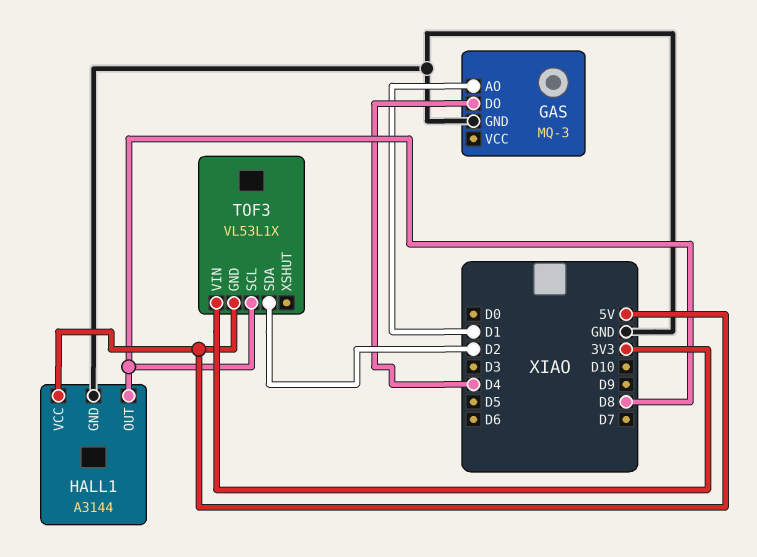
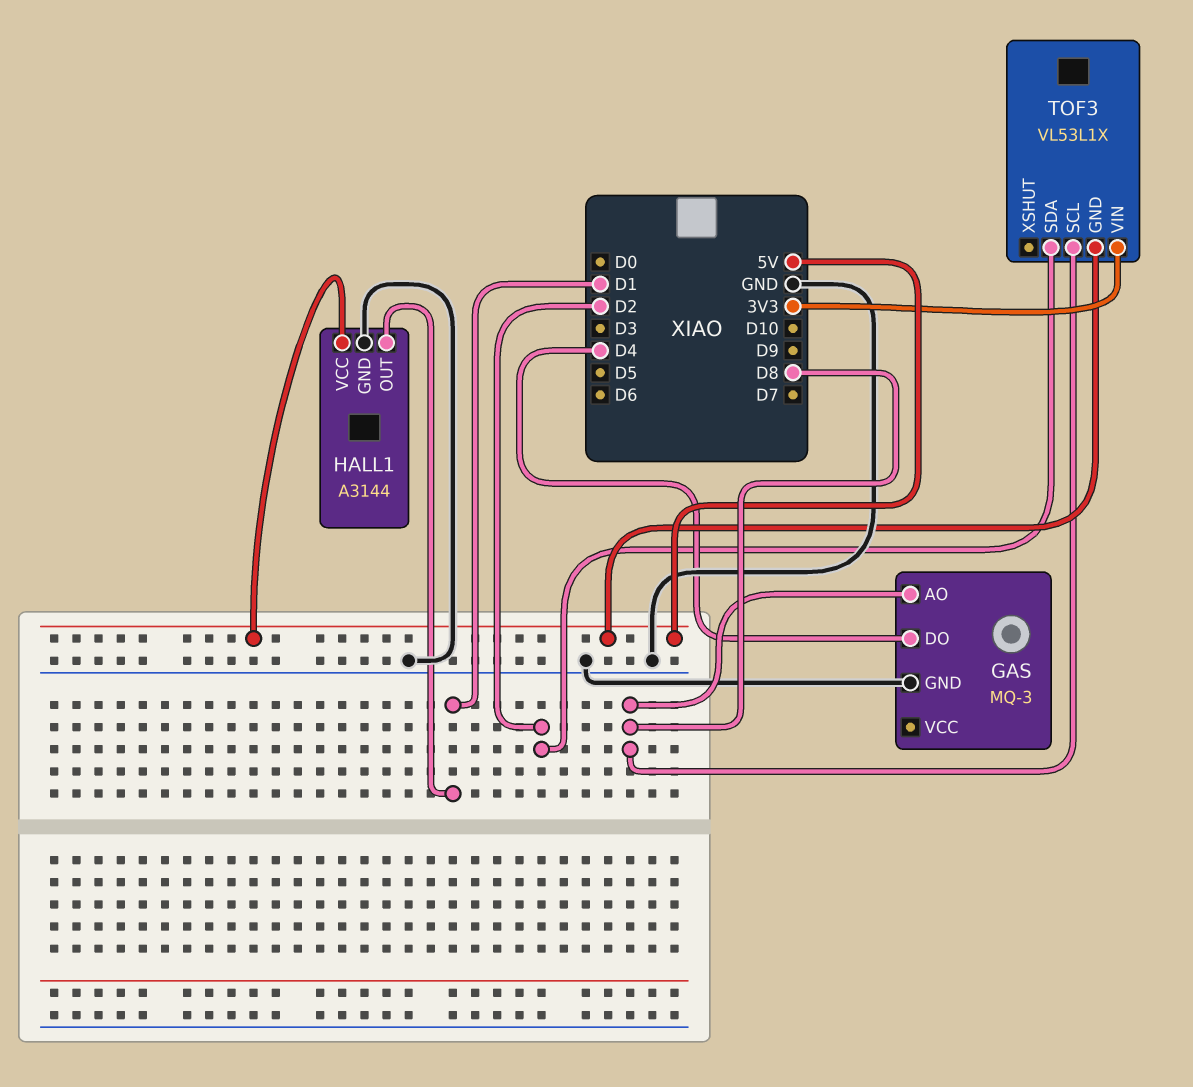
GAS pin AO: D1 -> D8
HALL1 pin OUT: D8 -> D1

